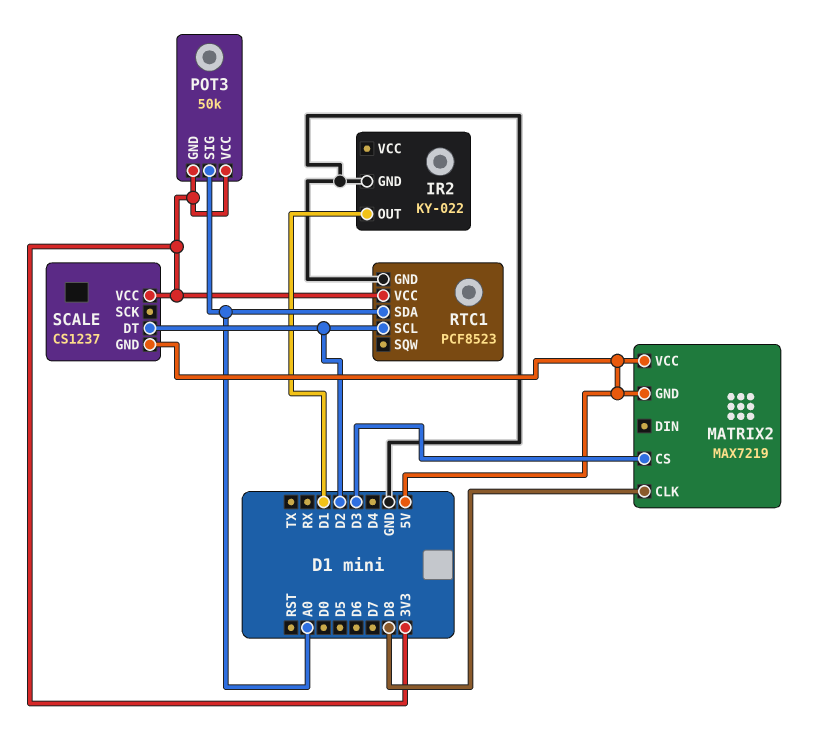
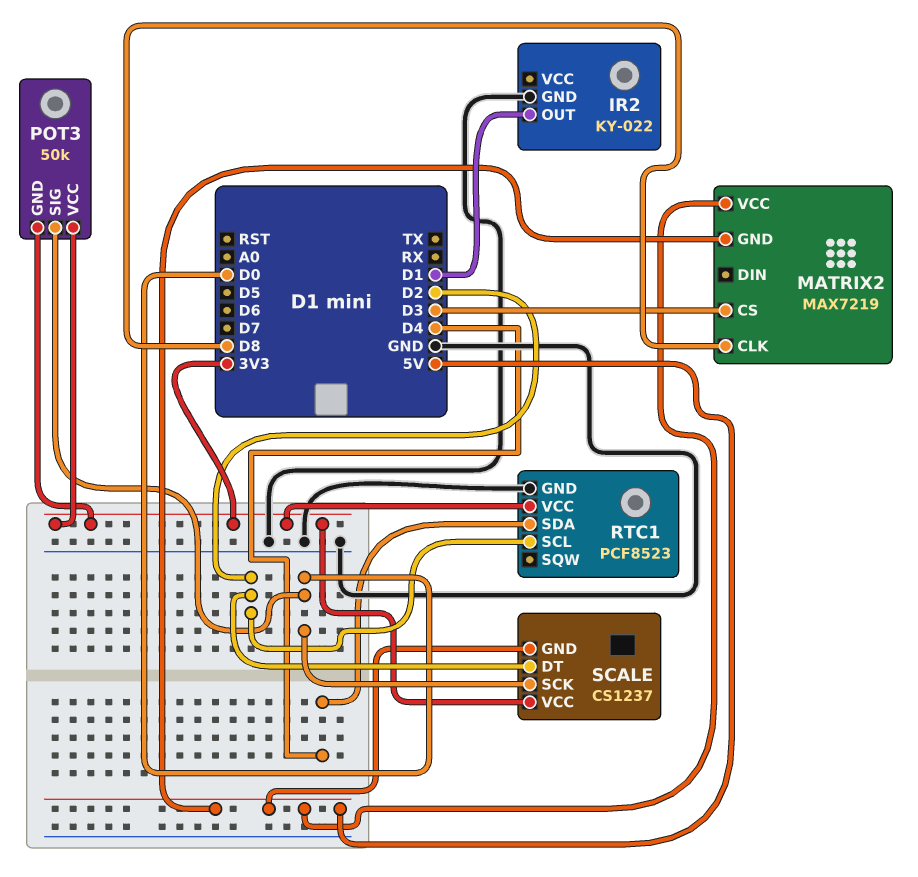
POT3 pin SIG: A0 -> D0
RTC1 pin SDA: A0 -> D4
SCALE pin SCK: none -> D0

